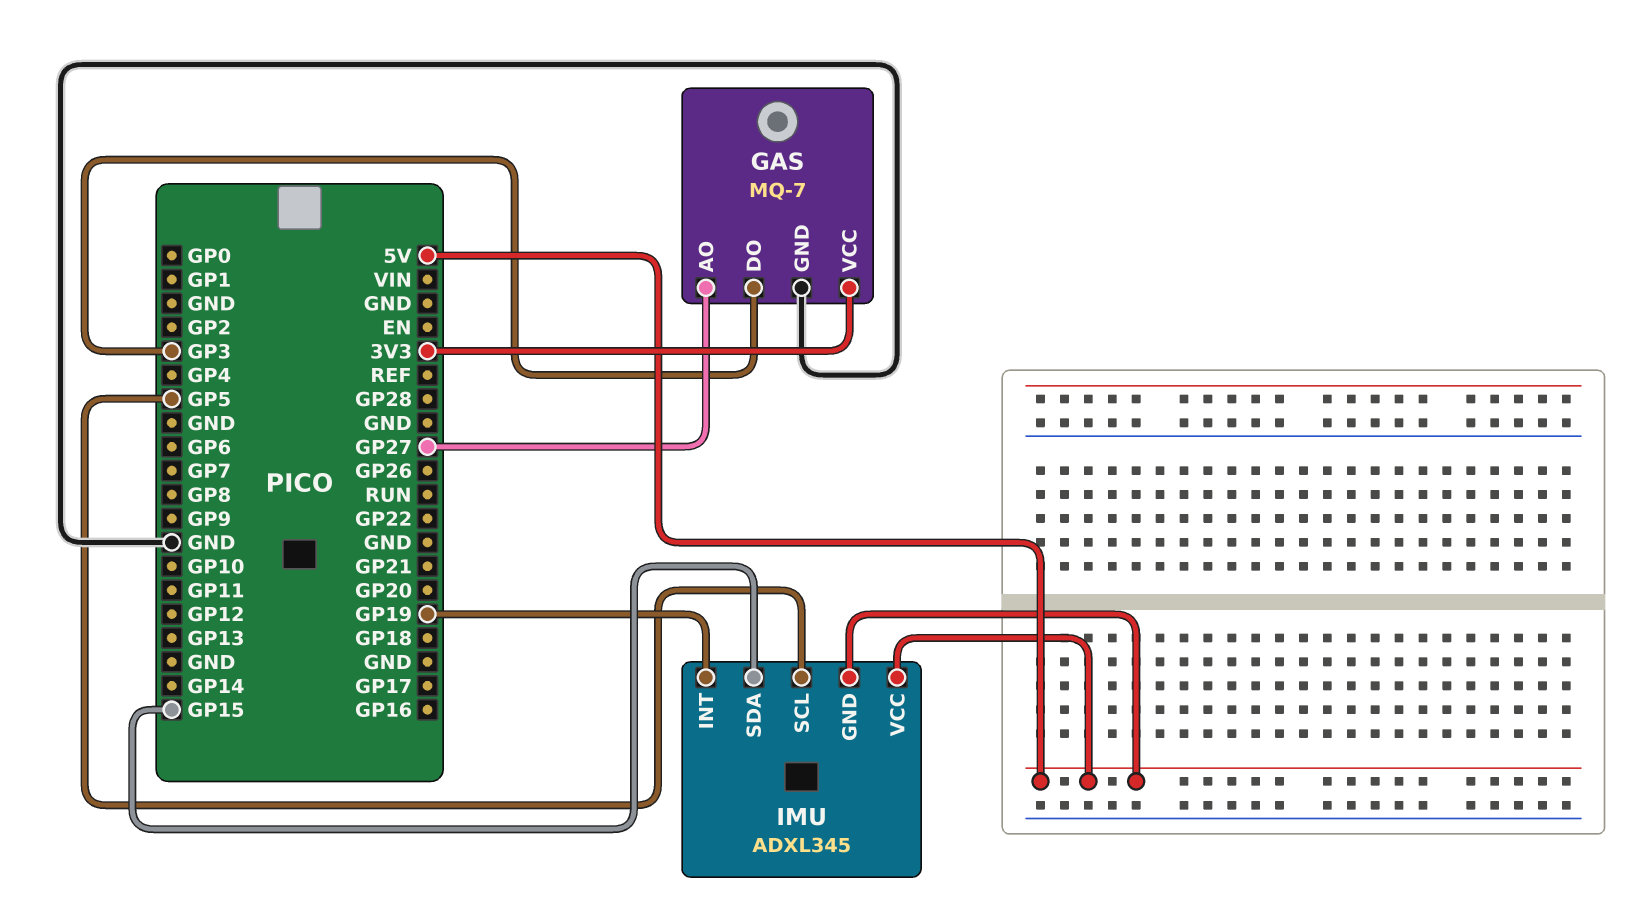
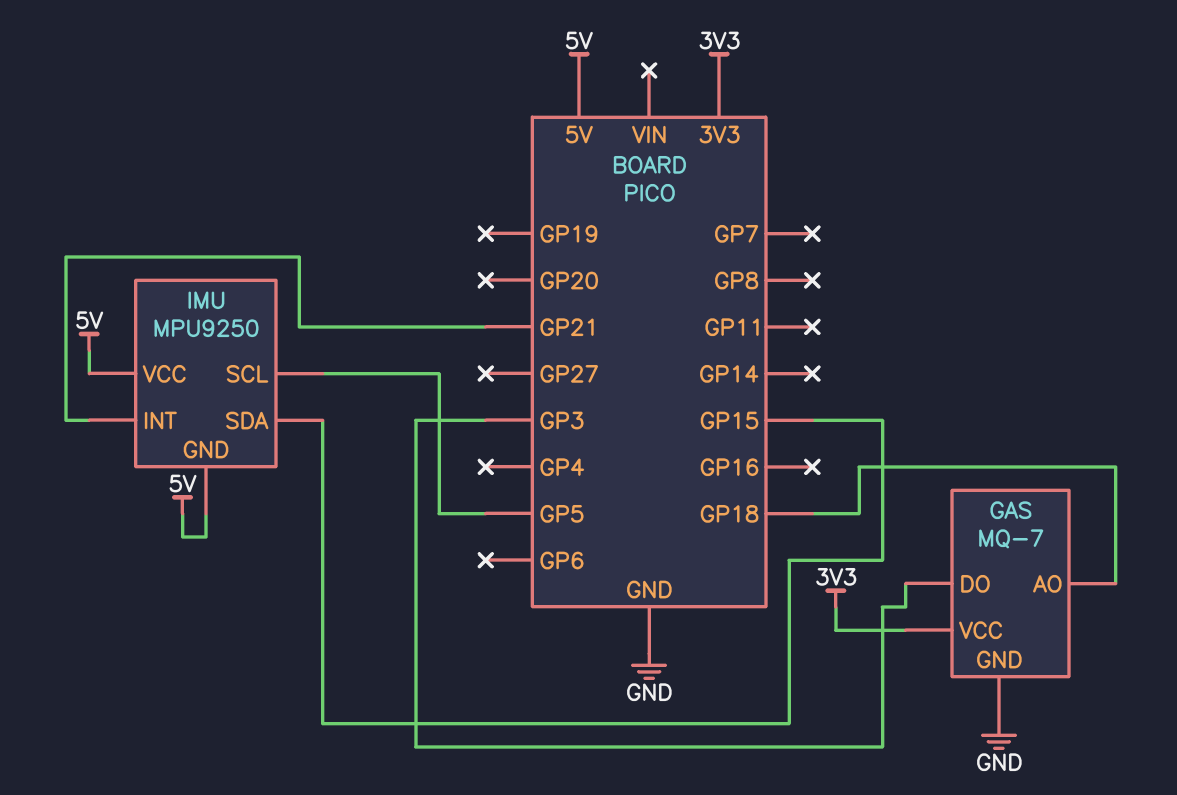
GAS pin AO: GP27 -> GP18
IMU: ADXL345 -> MPU9250
IMU pin INT: GP19 -> GP21

